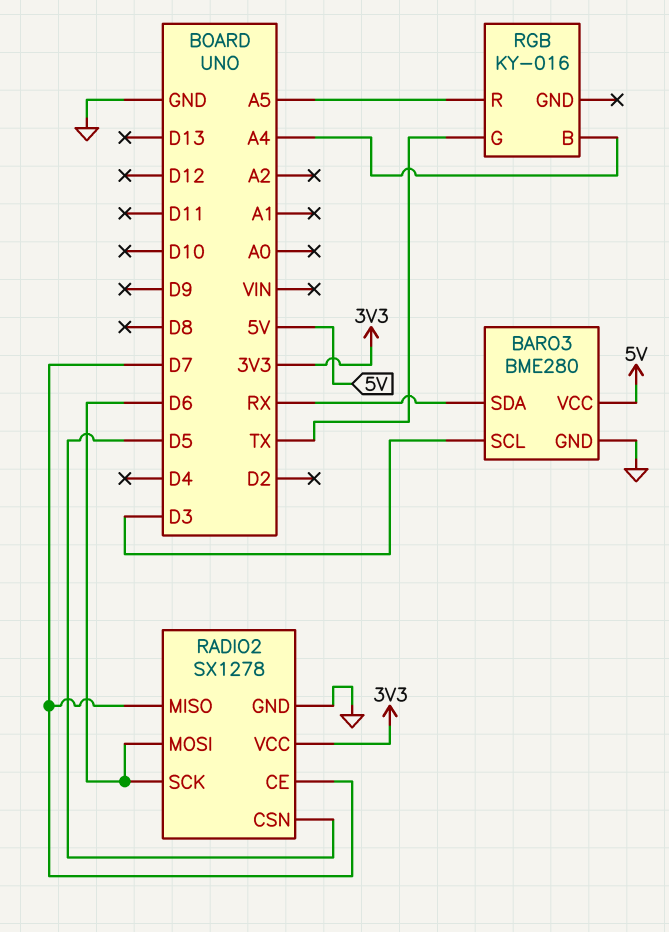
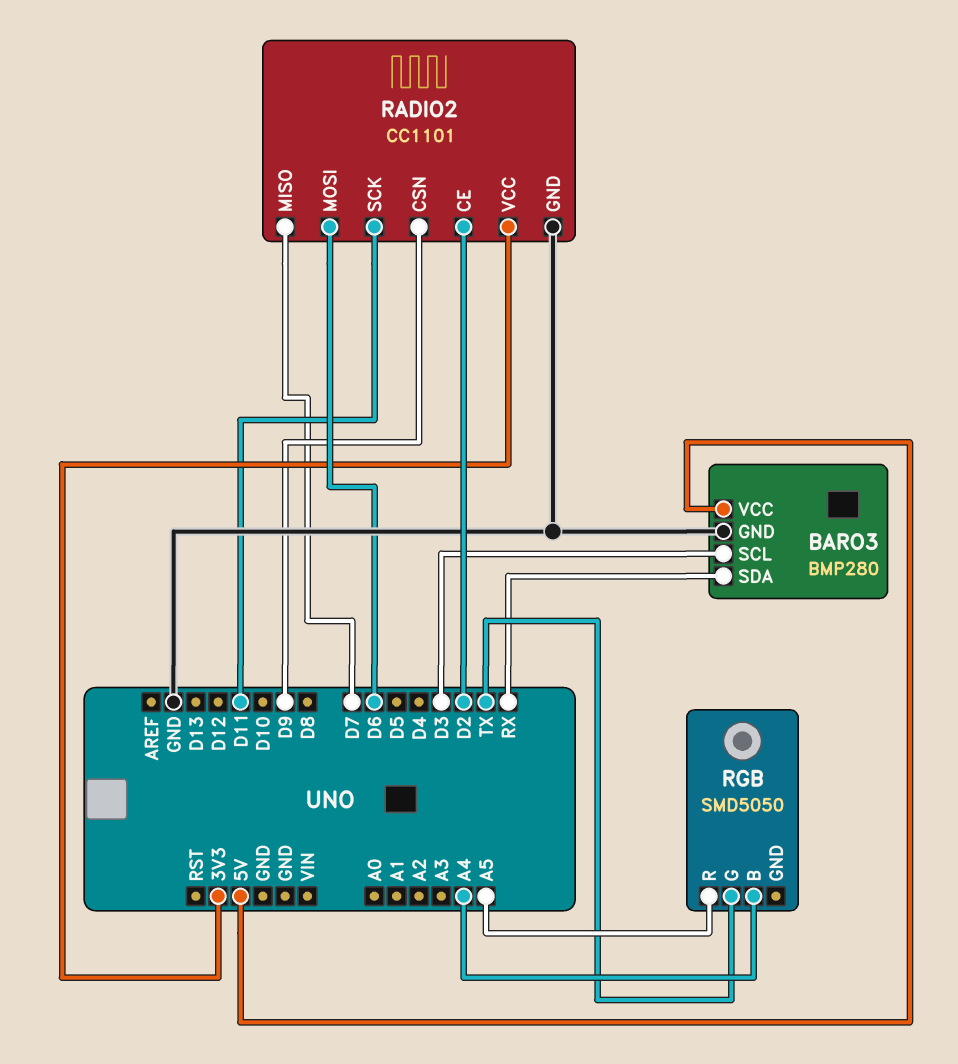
BARO3: BME280 -> BMP280
RADIO2: SX1278 -> CC1101
RADIO2 pin CE: D7 -> D2
RADIO2 pin CSN: D5 -> D9
RADIO2 pin SCK: D6 -> D11
RGB: KY-016 -> SMD5050

